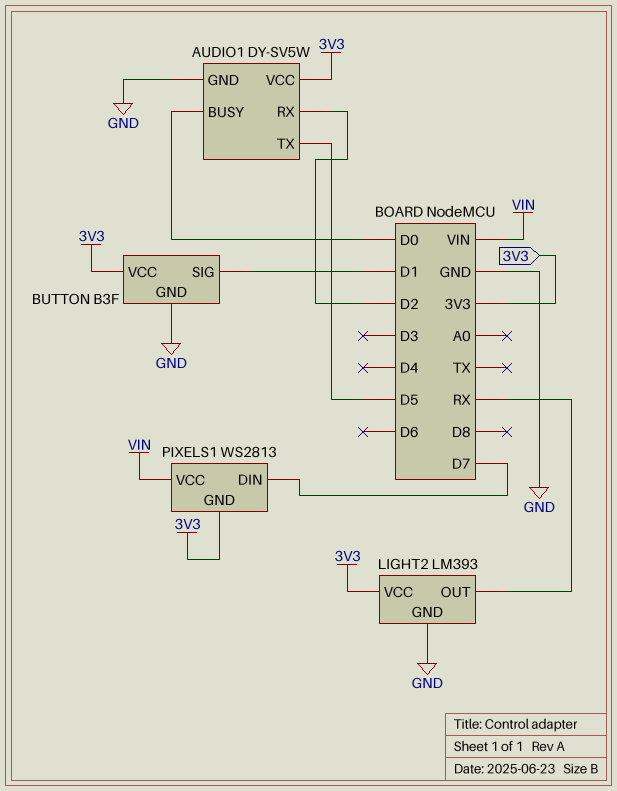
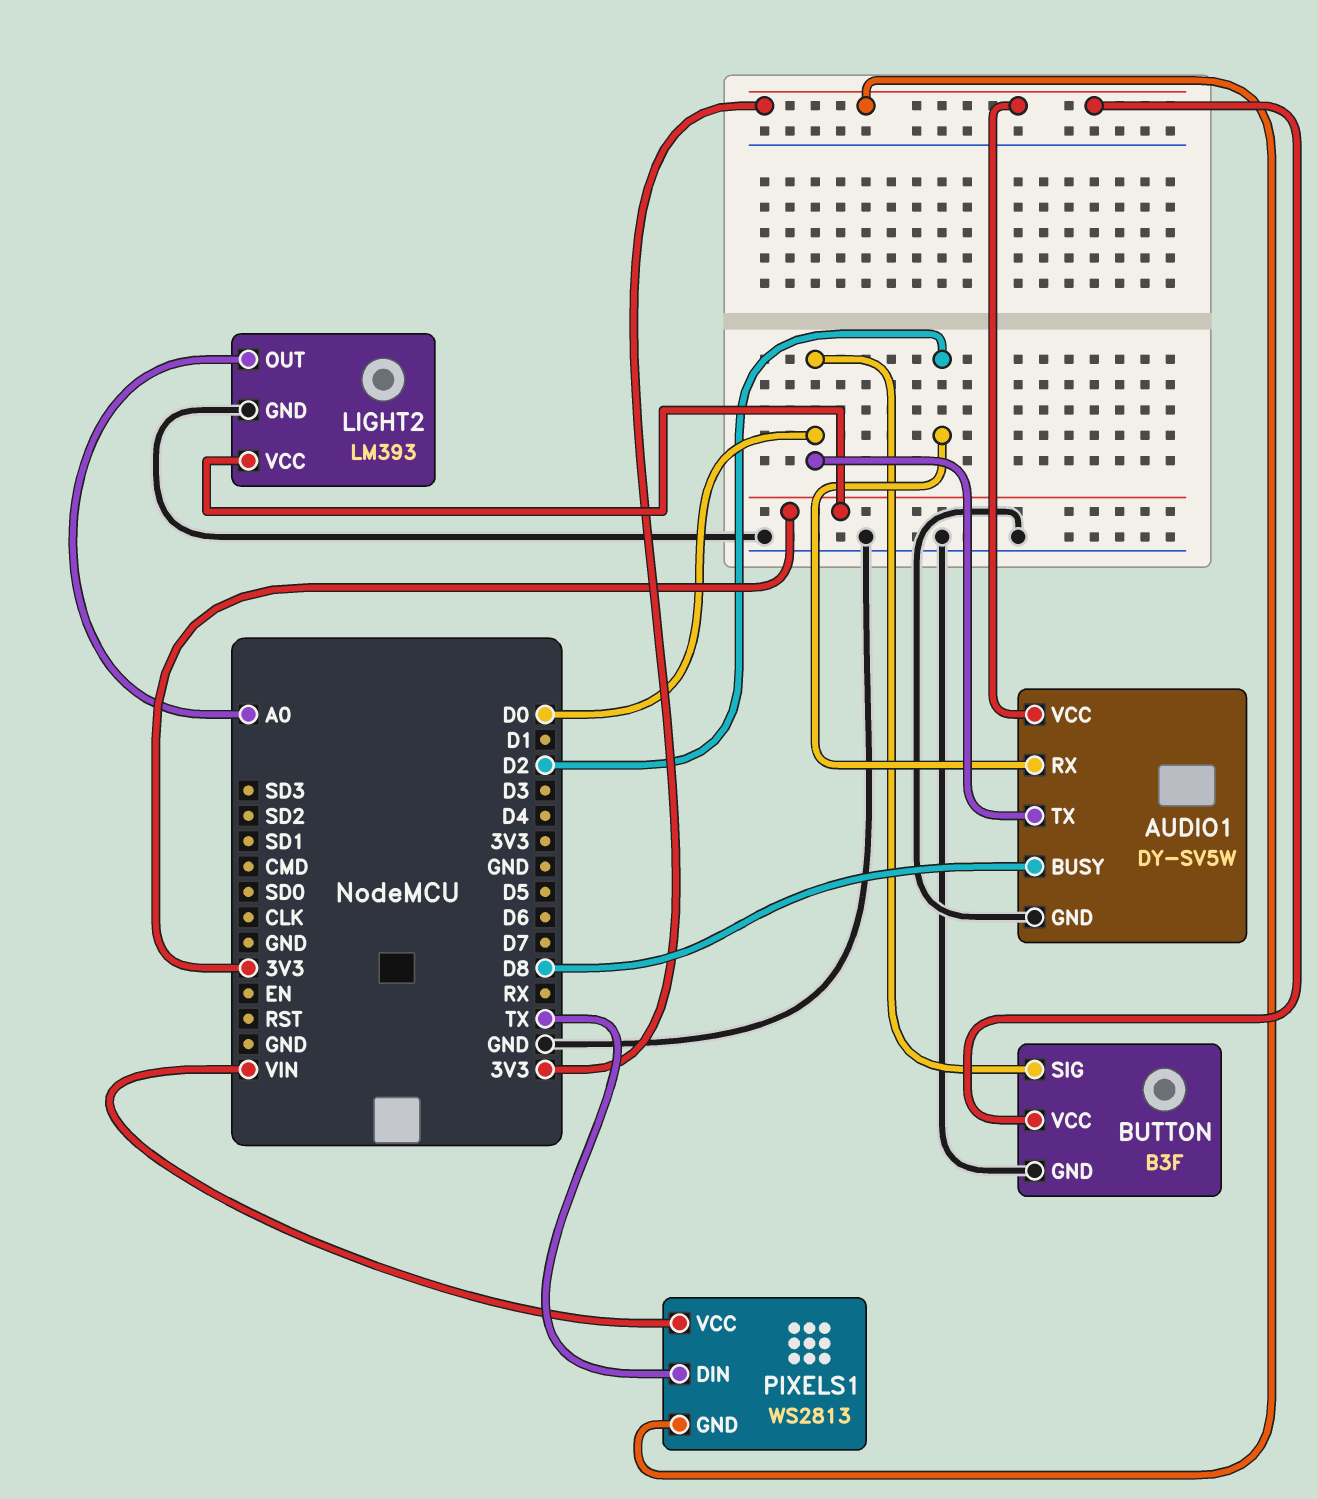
AUDIO1 pin BUSY: D0 -> D8
AUDIO1 pin TX: D5 -> D0
BUTTON pin SIG: D1 -> D0
LIGHT2 pin OUT: RX -> A0
PIXELS1 pin DIN: D7 -> TX

